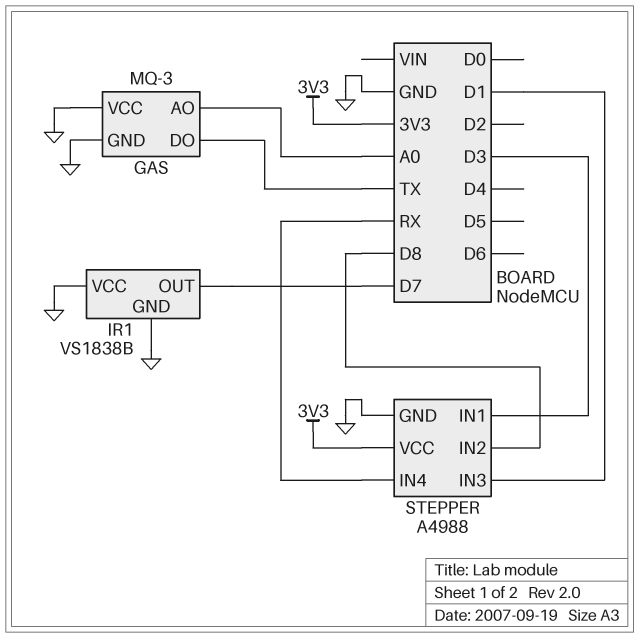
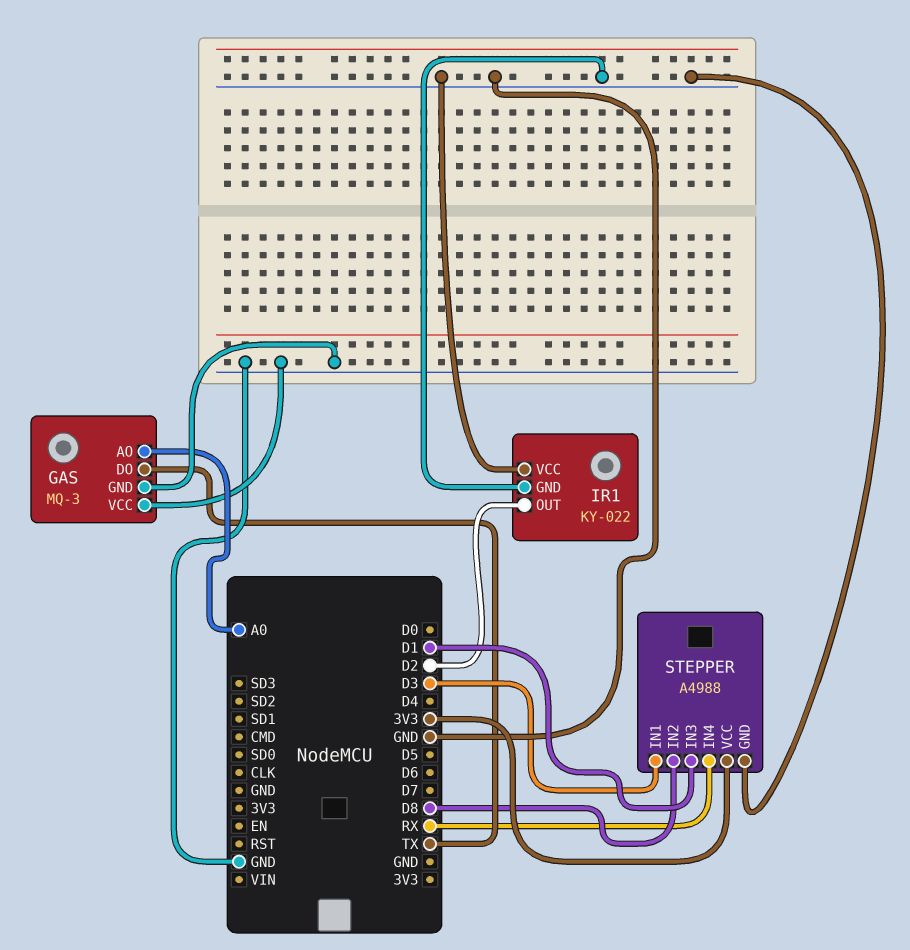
IR1: VS1838B -> KY-022
IR1 pin OUT: D7 -> D2

